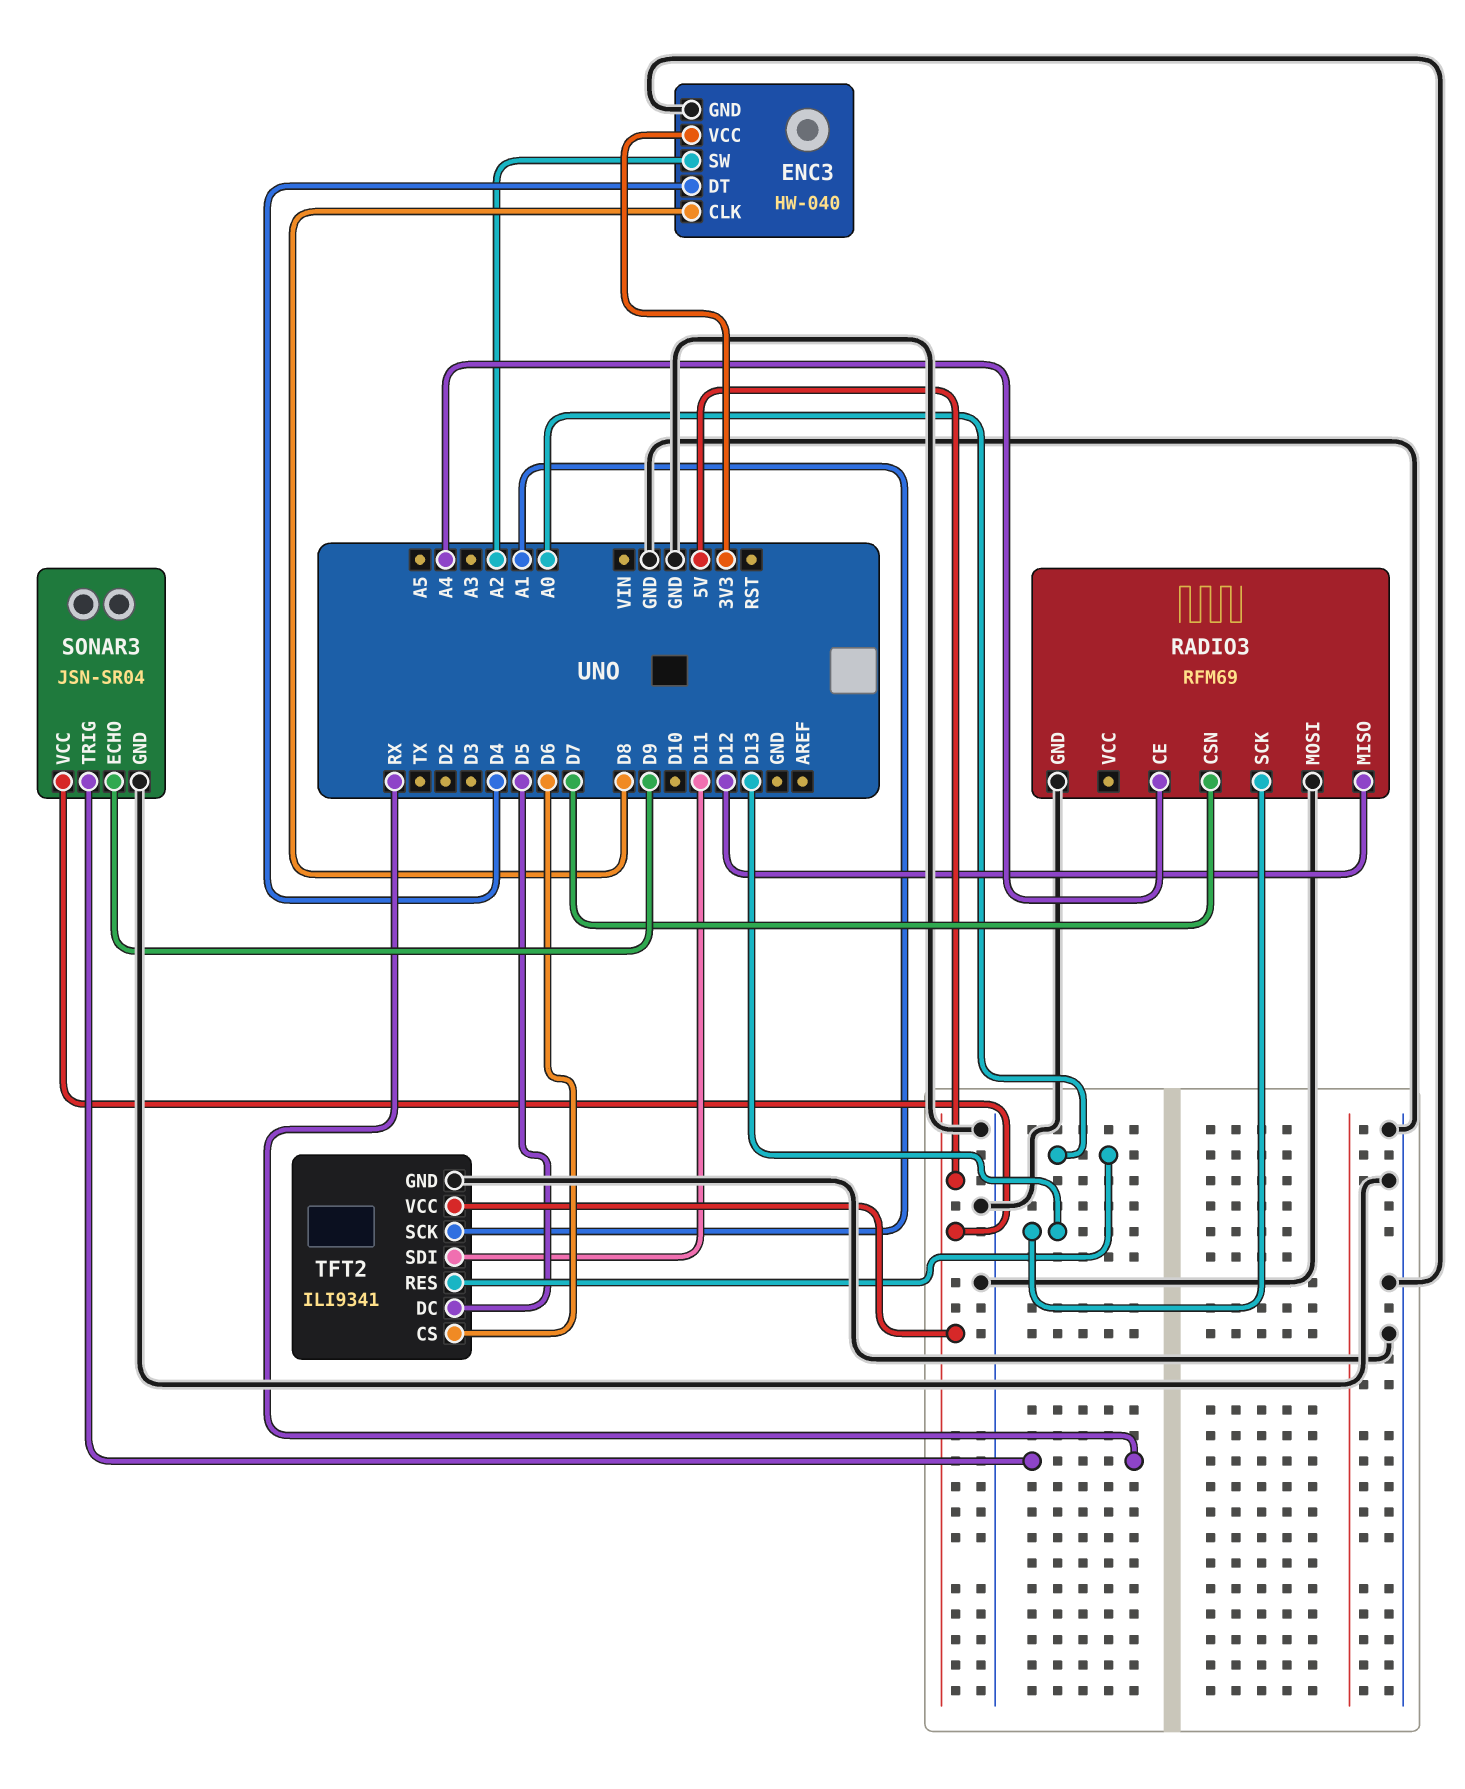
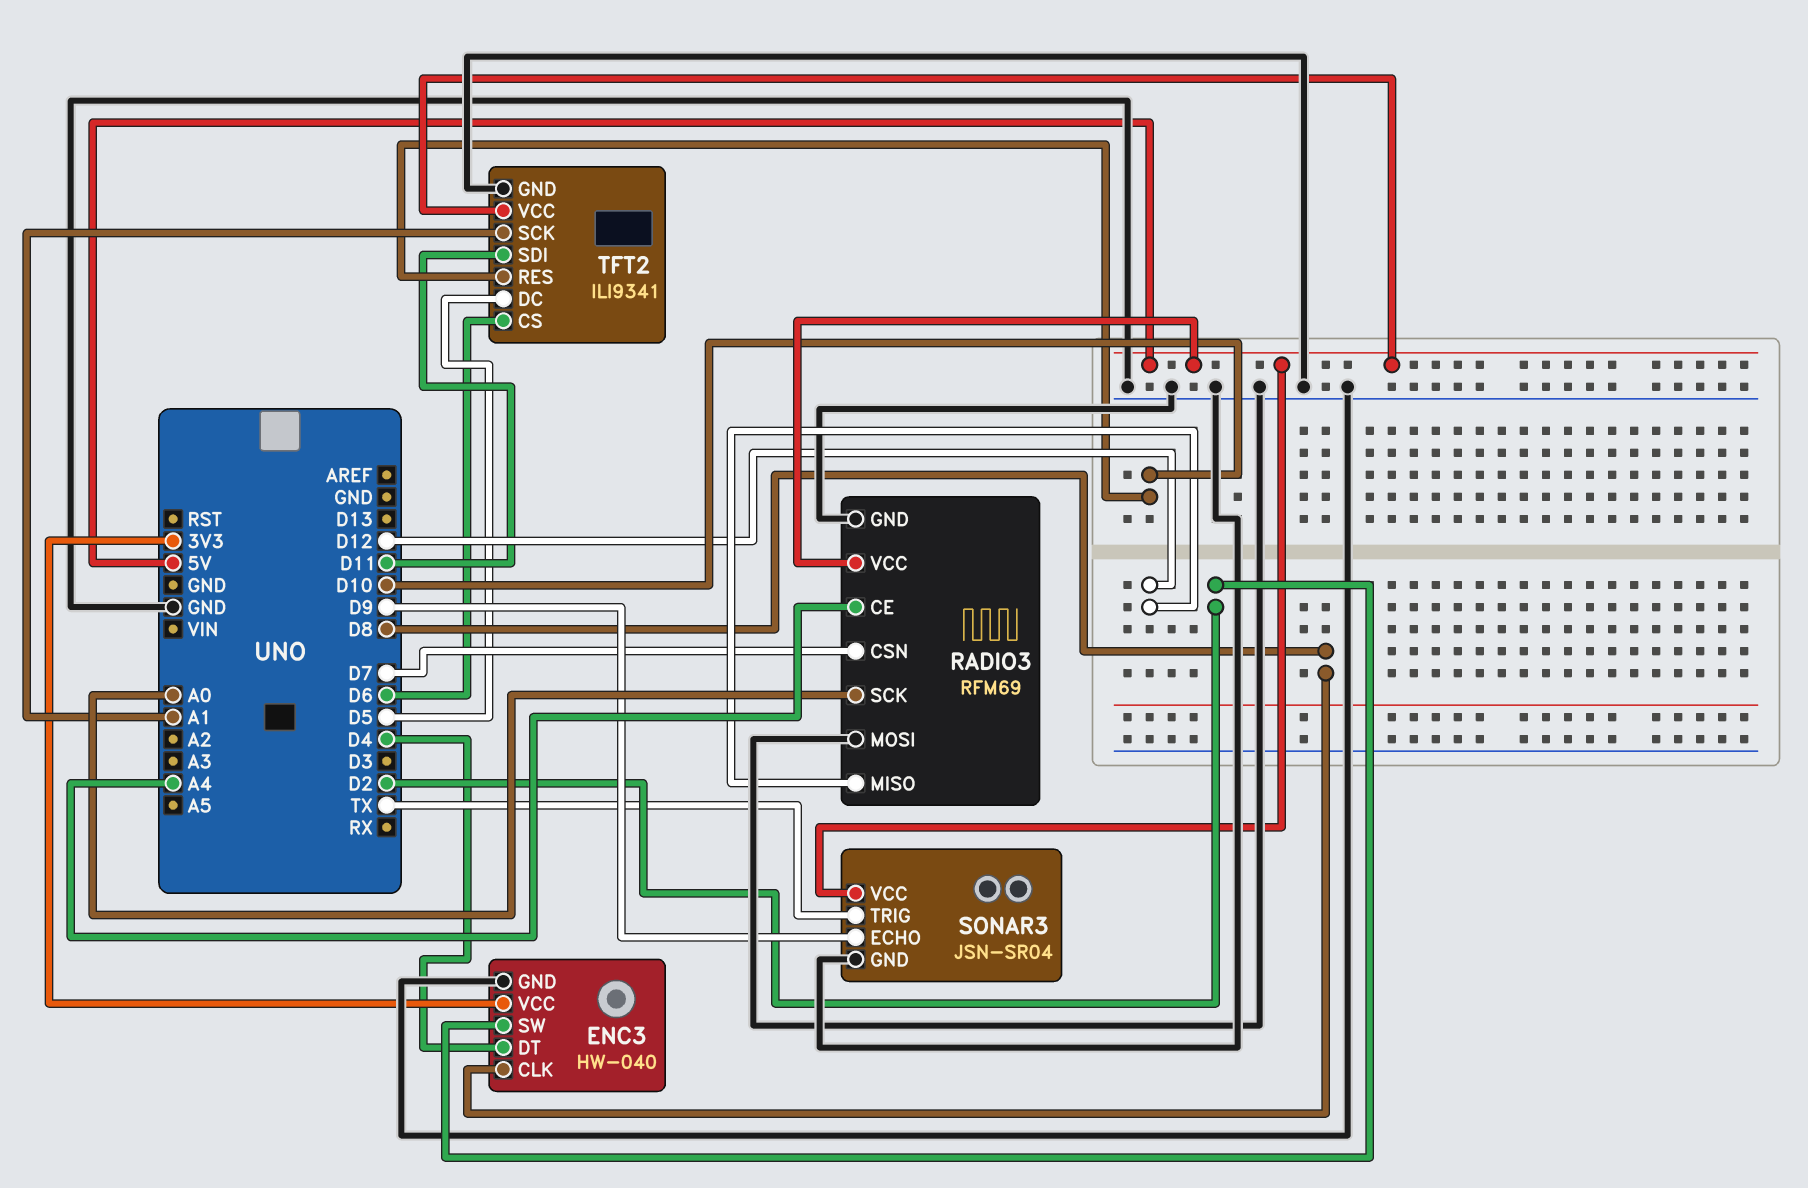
ENC3 pin SW: A2 -> D2
RADIO3 pin SCK: D13 -> A0
RADIO3 pin VCC: none -> 5V
SONAR3 pin TRIG: RX -> TX
TFT2 pin RES: A0 -> D10

